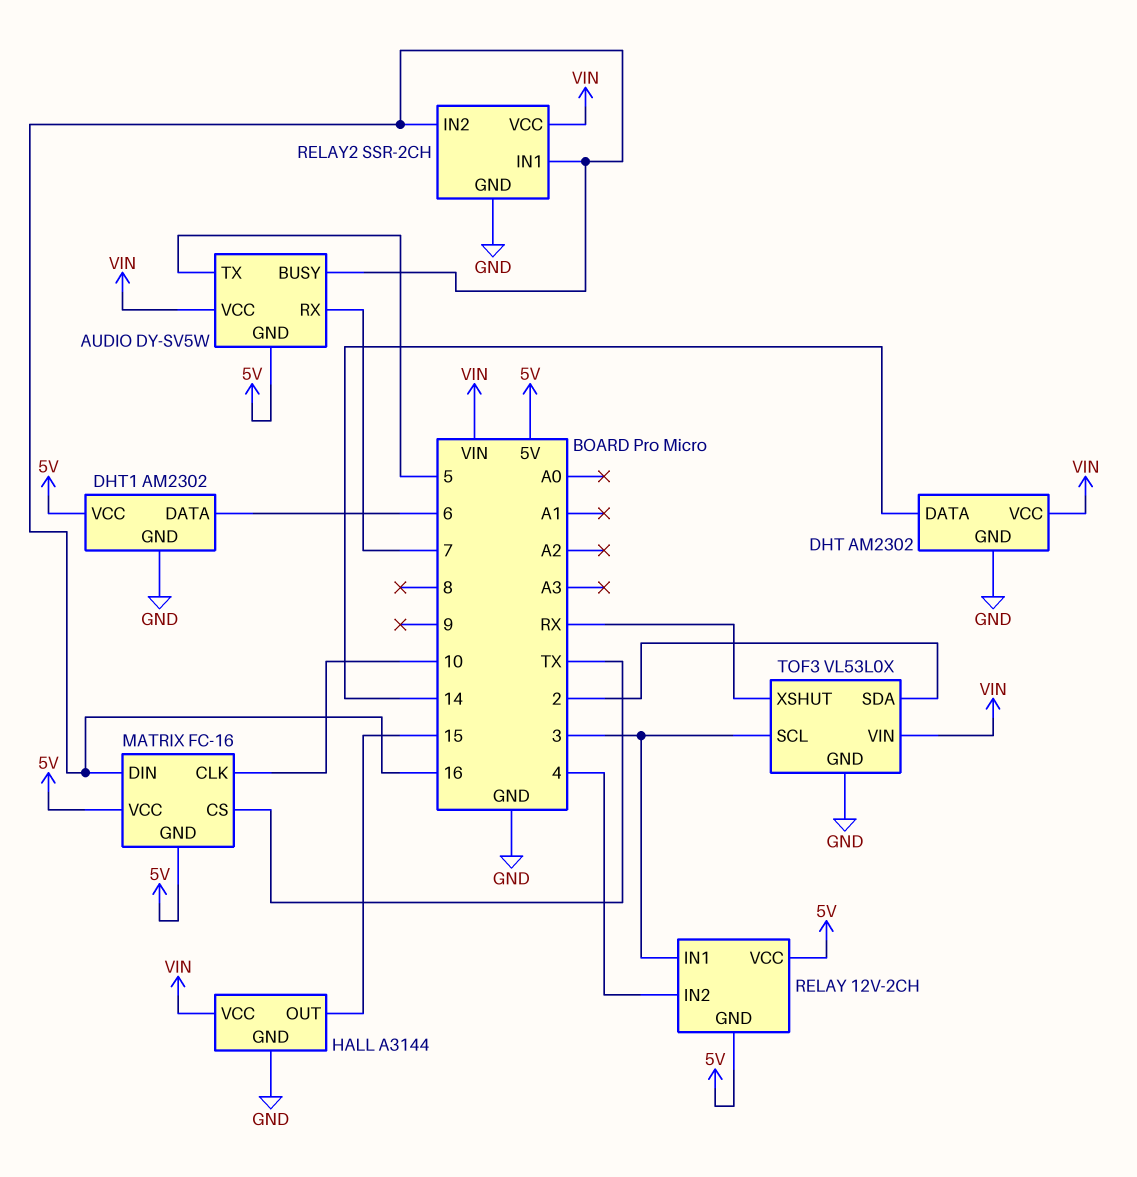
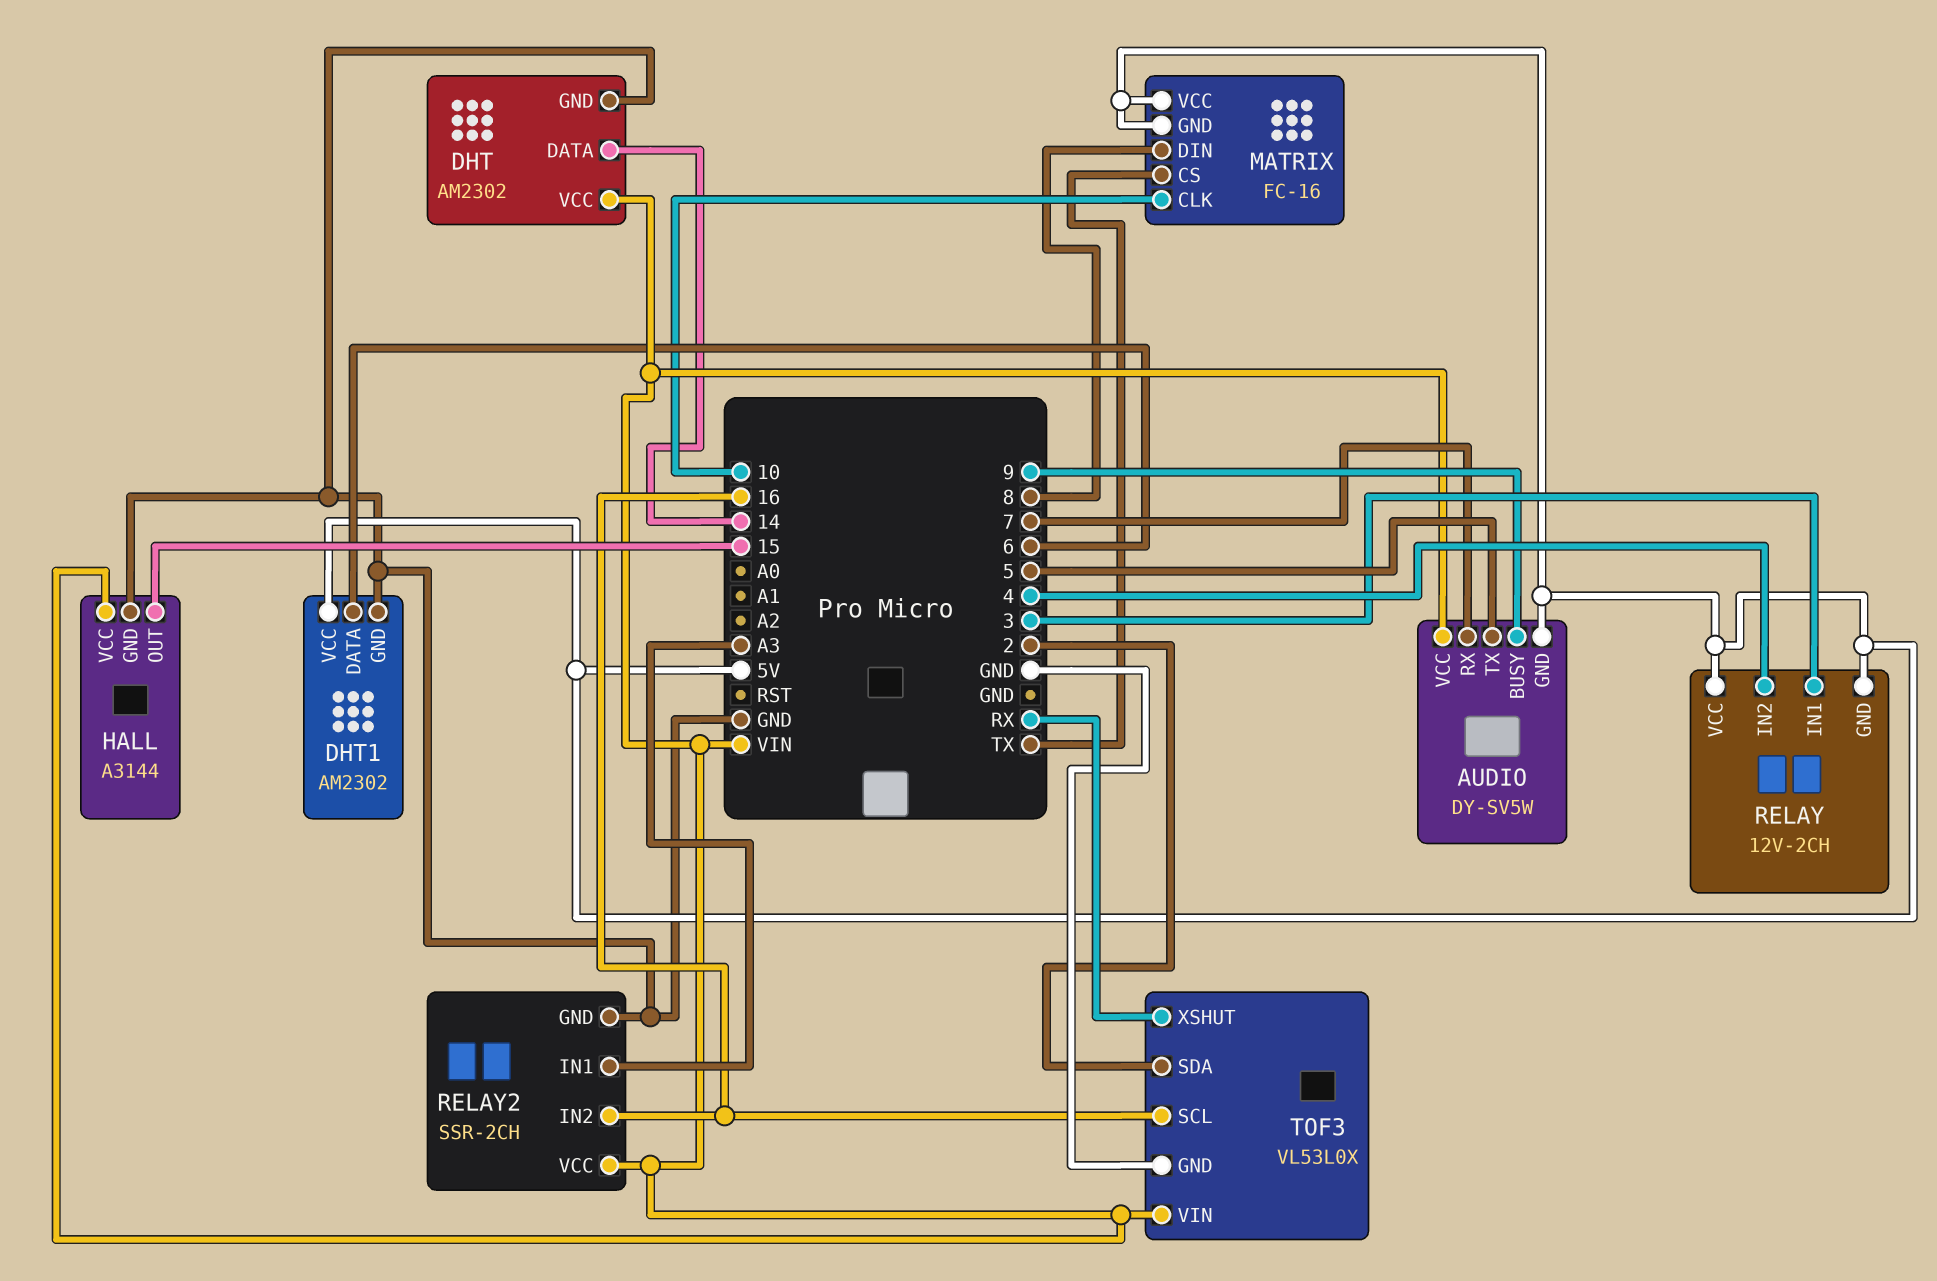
AUDIO pin BUSY: 16 -> 9
MATRIX pin DIN: 16 -> 8
RELAY2 pin IN1: 16 -> A3
TOF3 pin SCL: 3 -> 16

